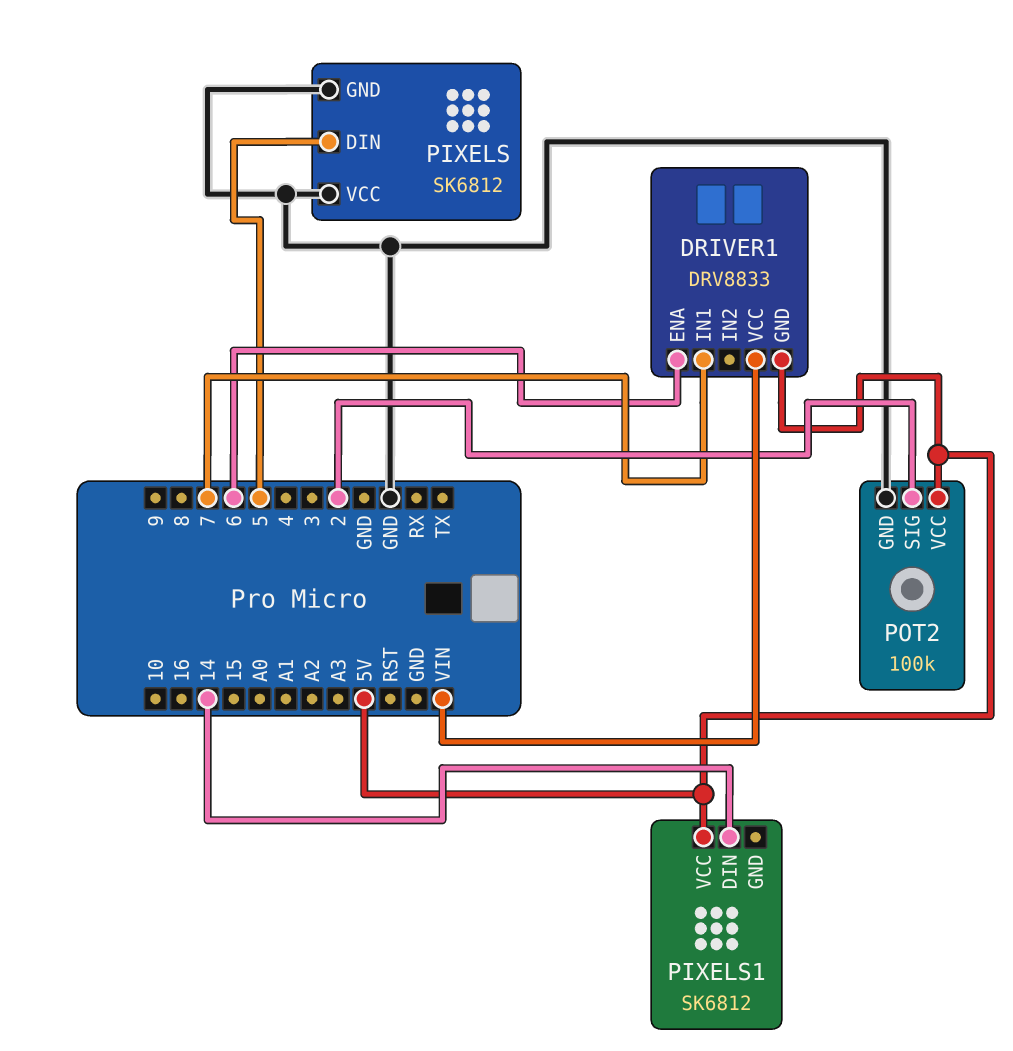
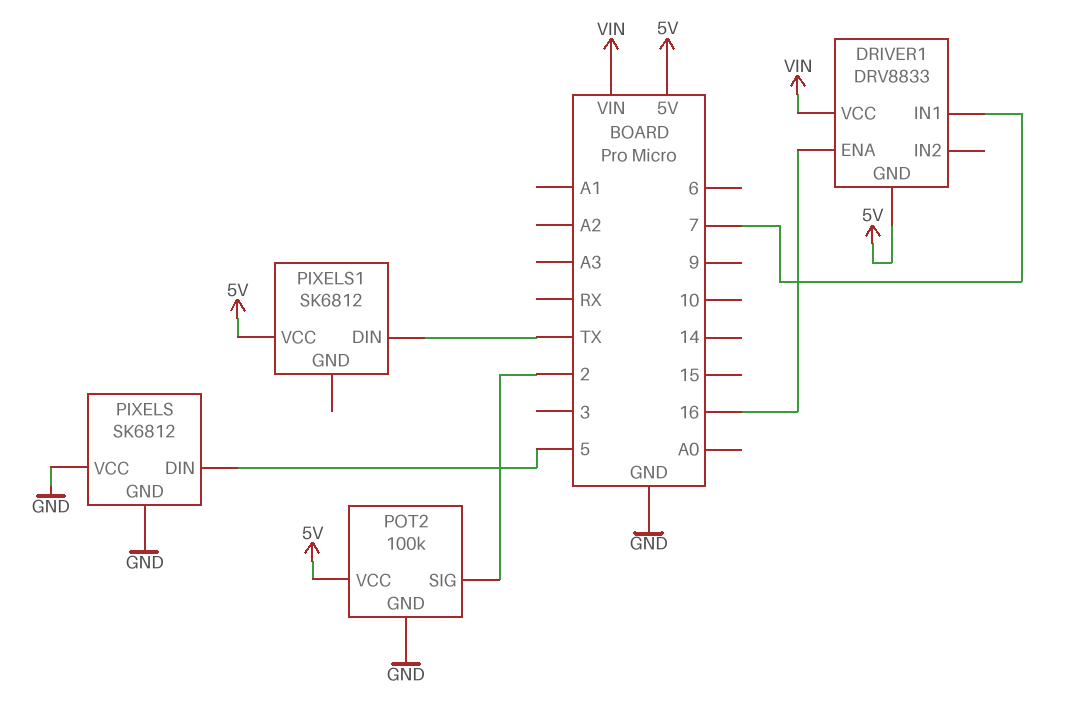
DRIVER1 pin ENA: 6 -> 16
PIXELS1 pin DIN: 14 -> TX

